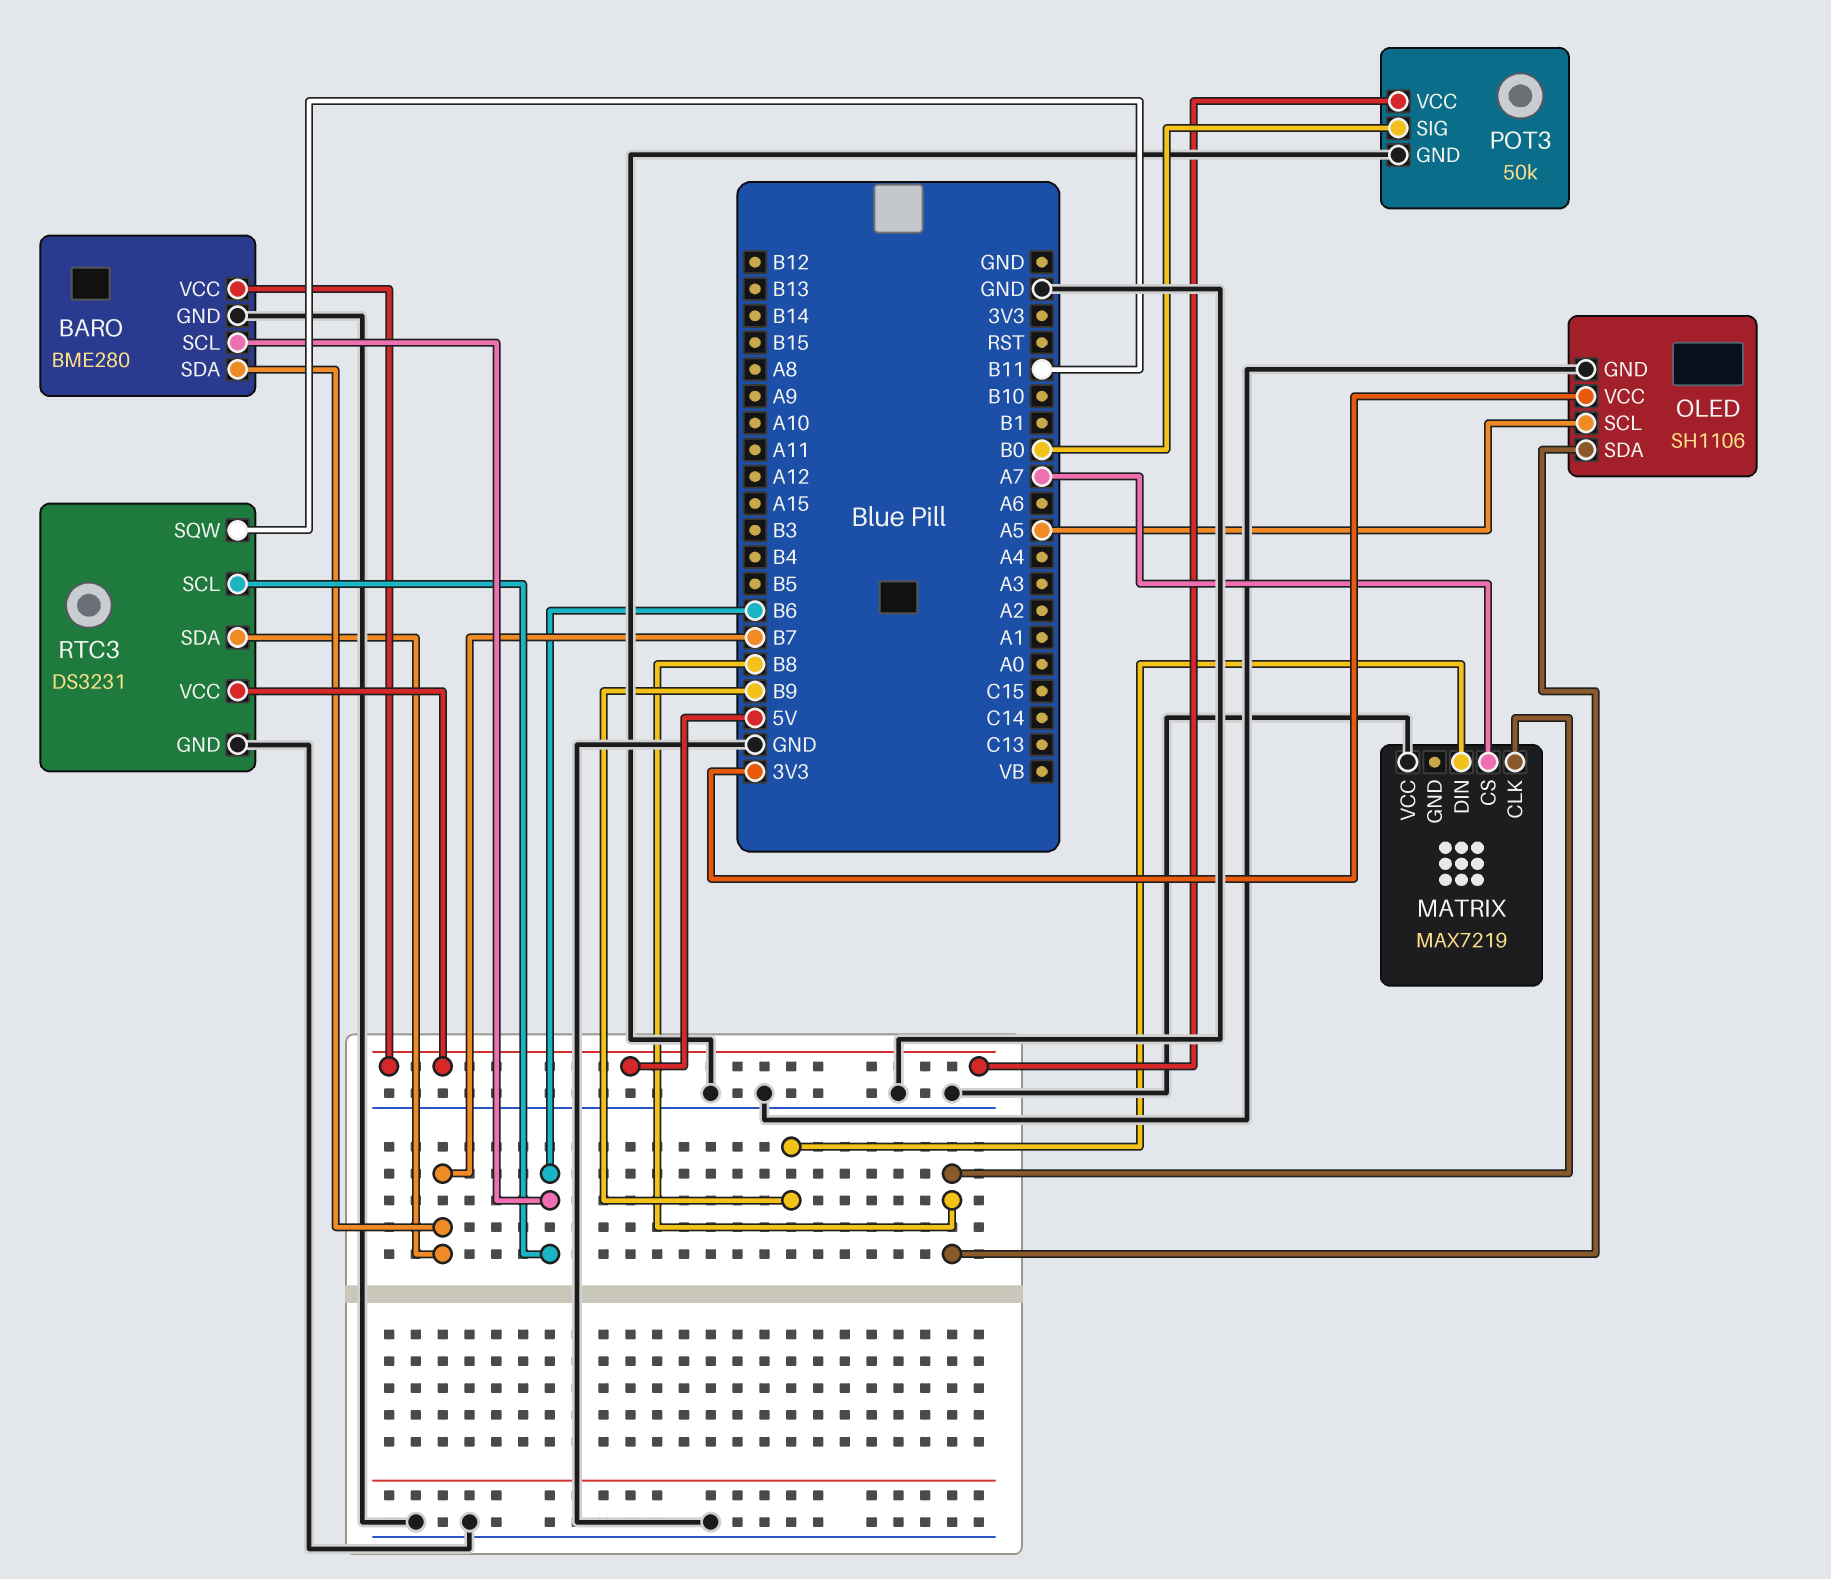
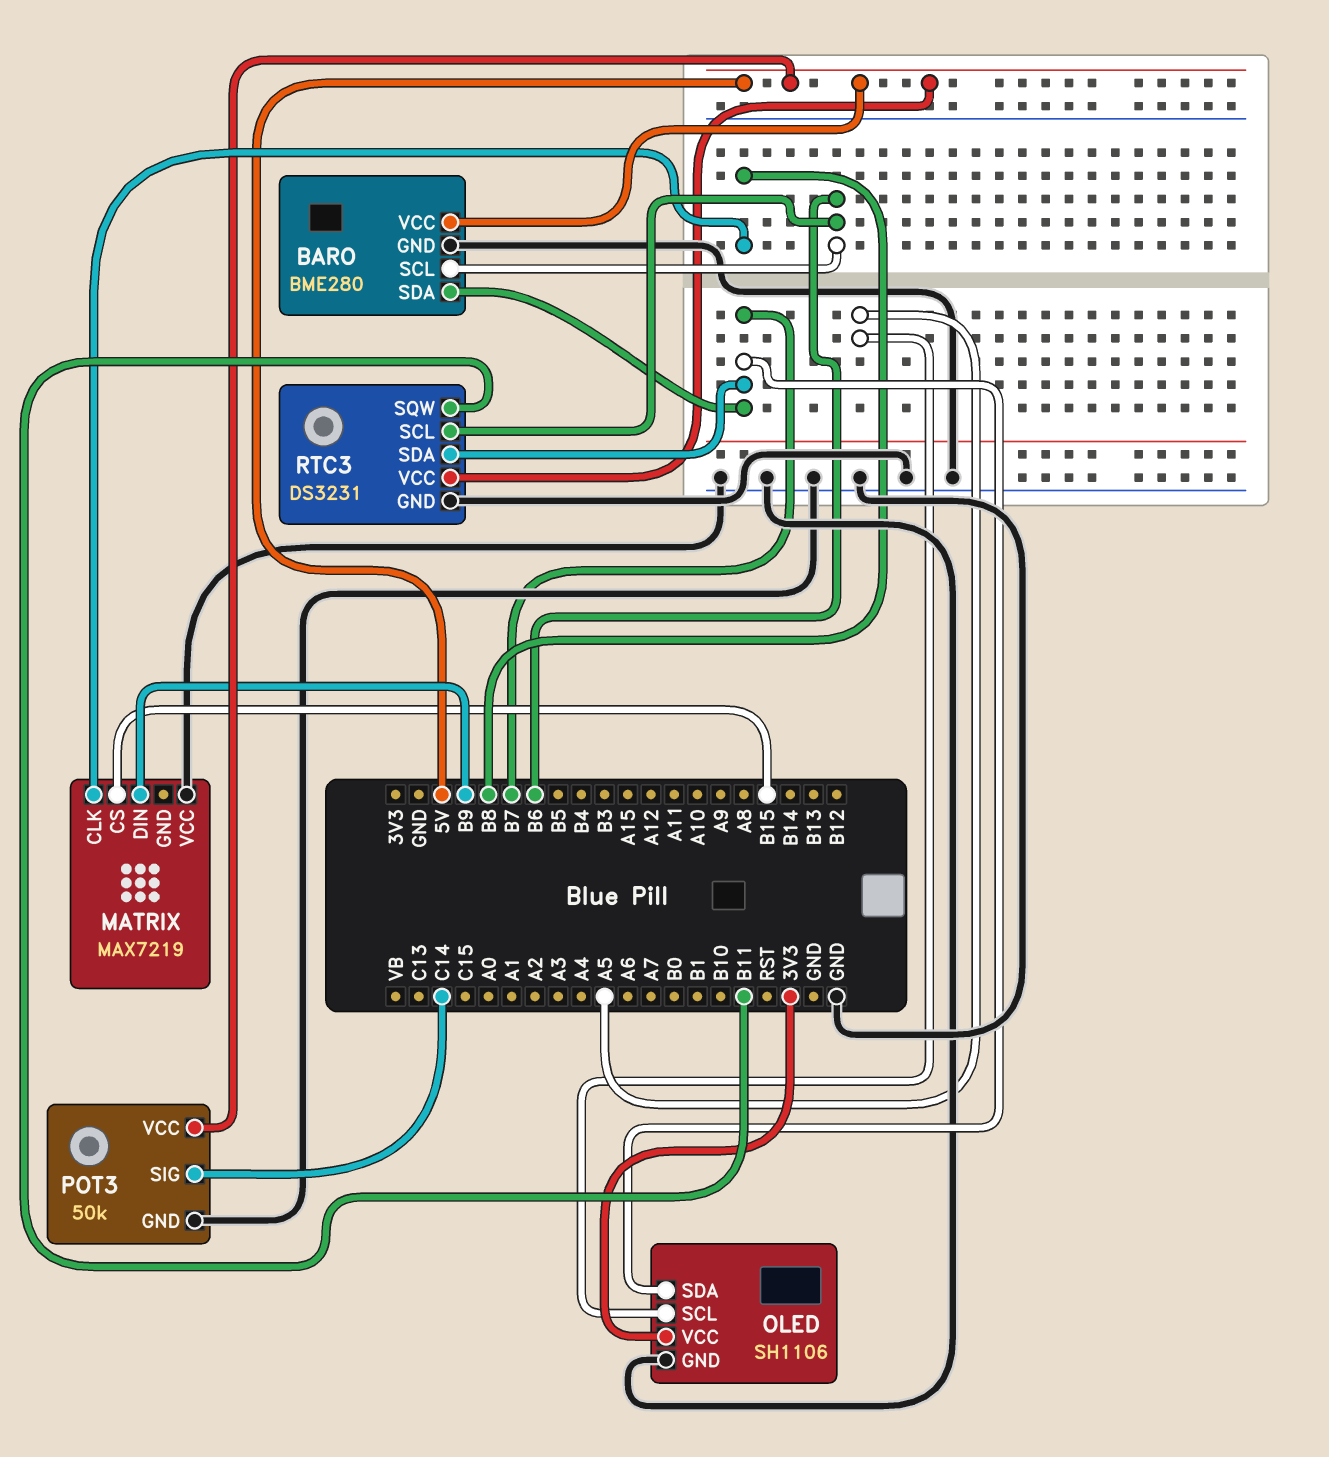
MATRIX pin CS: A7 -> B15
OLED pin SDA: B8 -> B7
POT3 pin SIG: B0 -> C14

